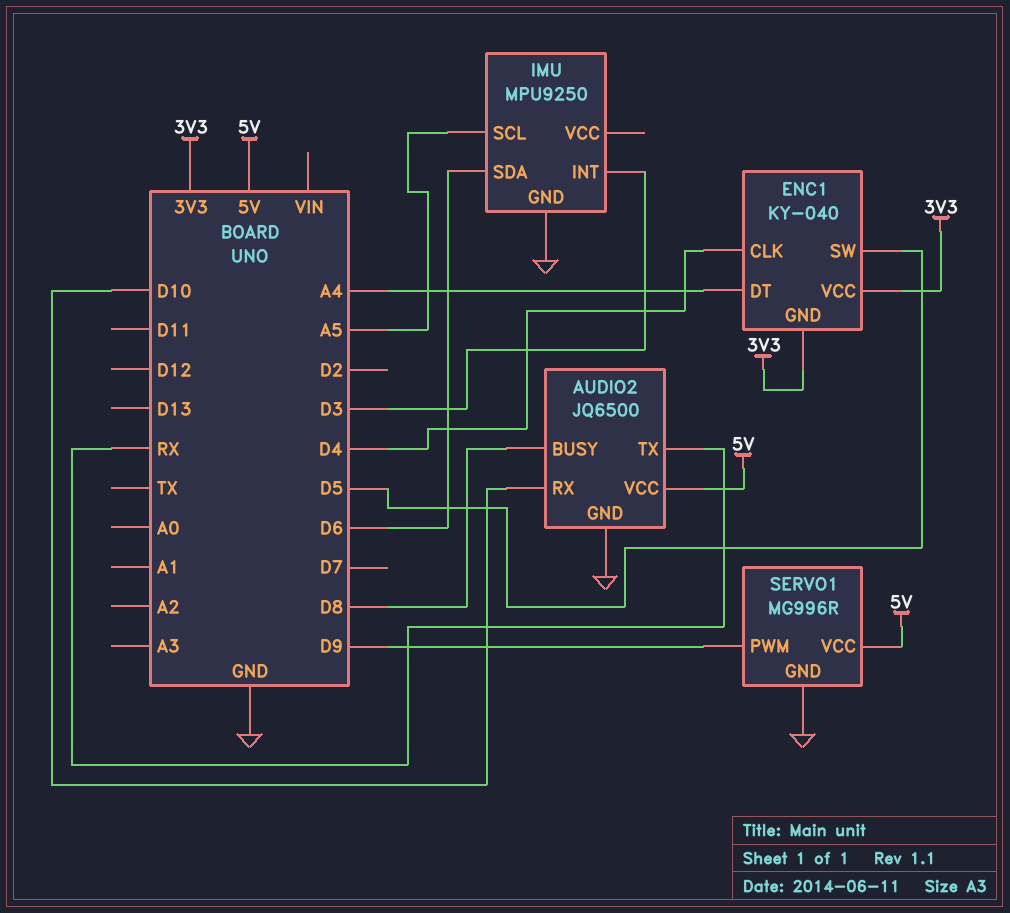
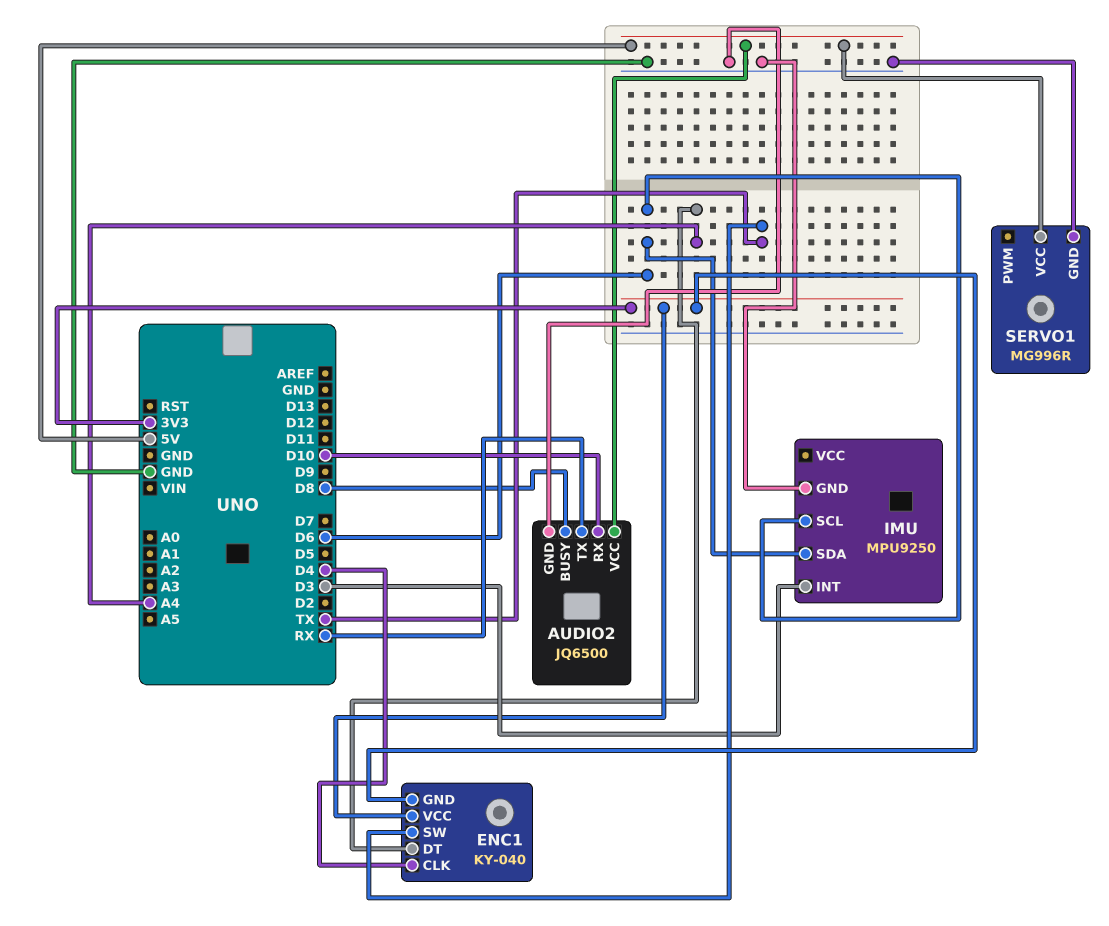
ENC1 pin SW: D5 -> TX
IMU pin SCL: A5 -> D6
SERVO1 pin PWM: D9 -> none

